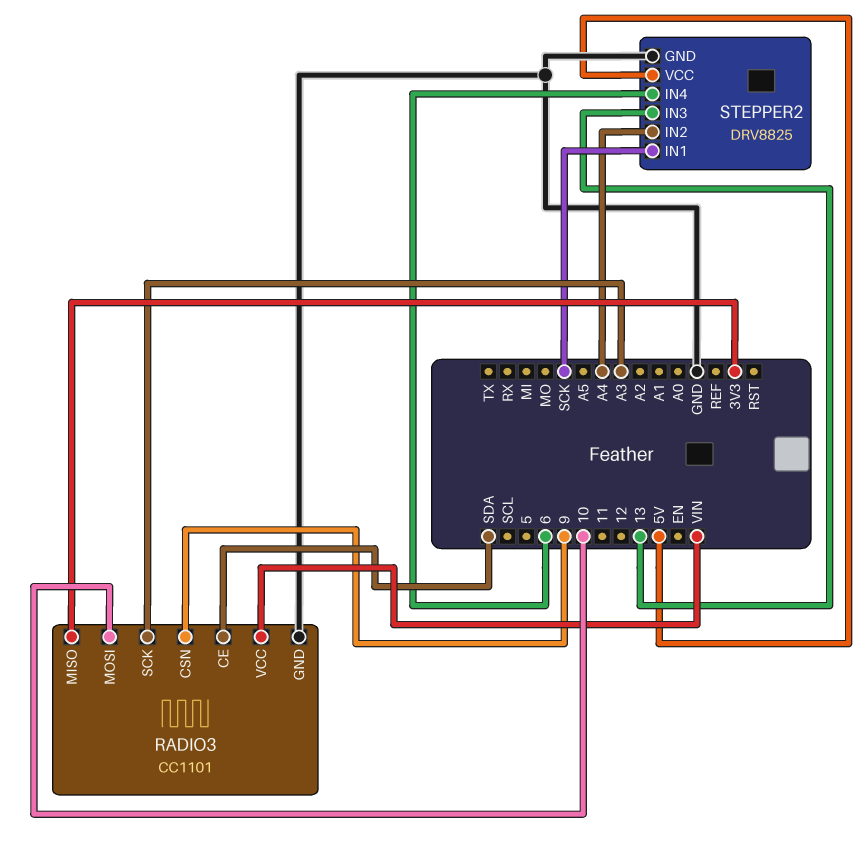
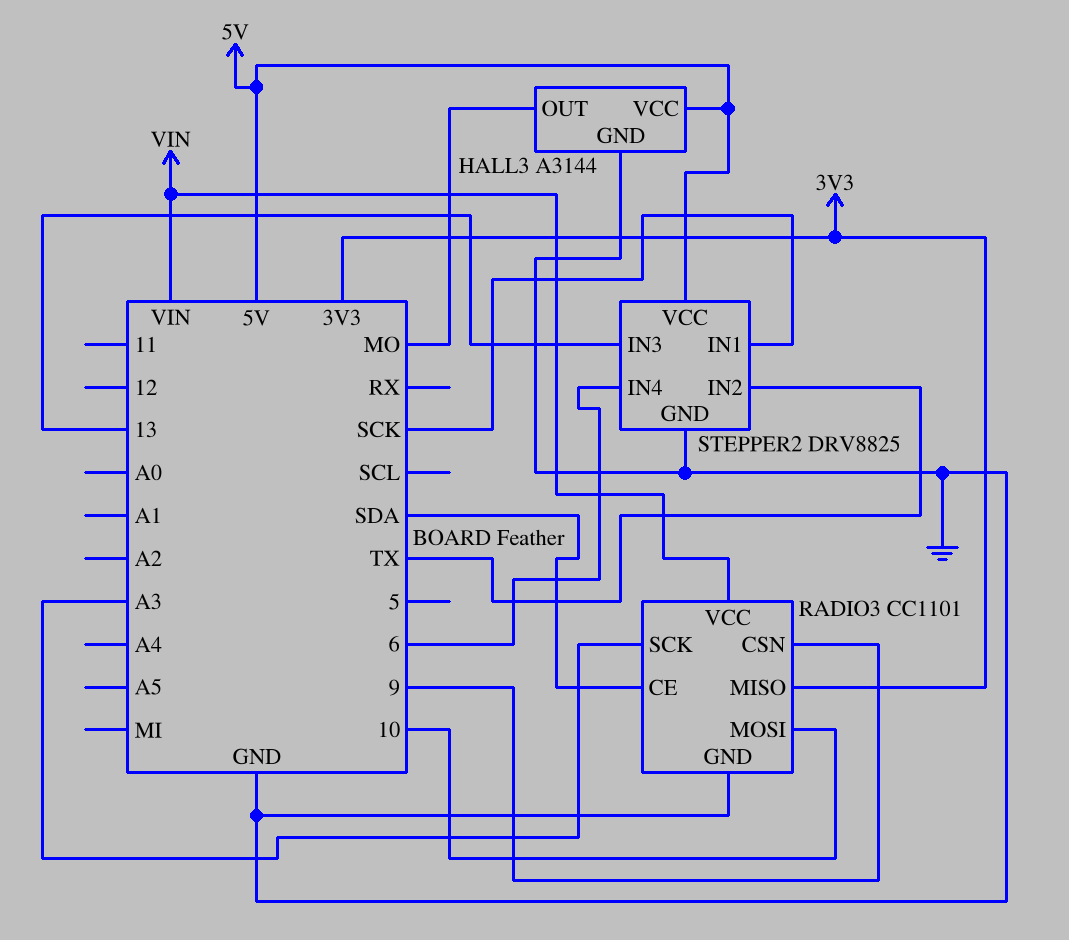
HALL3: none -> A3144
HALL3 pin GND: none -> GND
HALL3 pin OUT: none -> MO
HALL3 pin VCC: none -> 5V
STEPPER2 pin IN2: A4 -> TX

